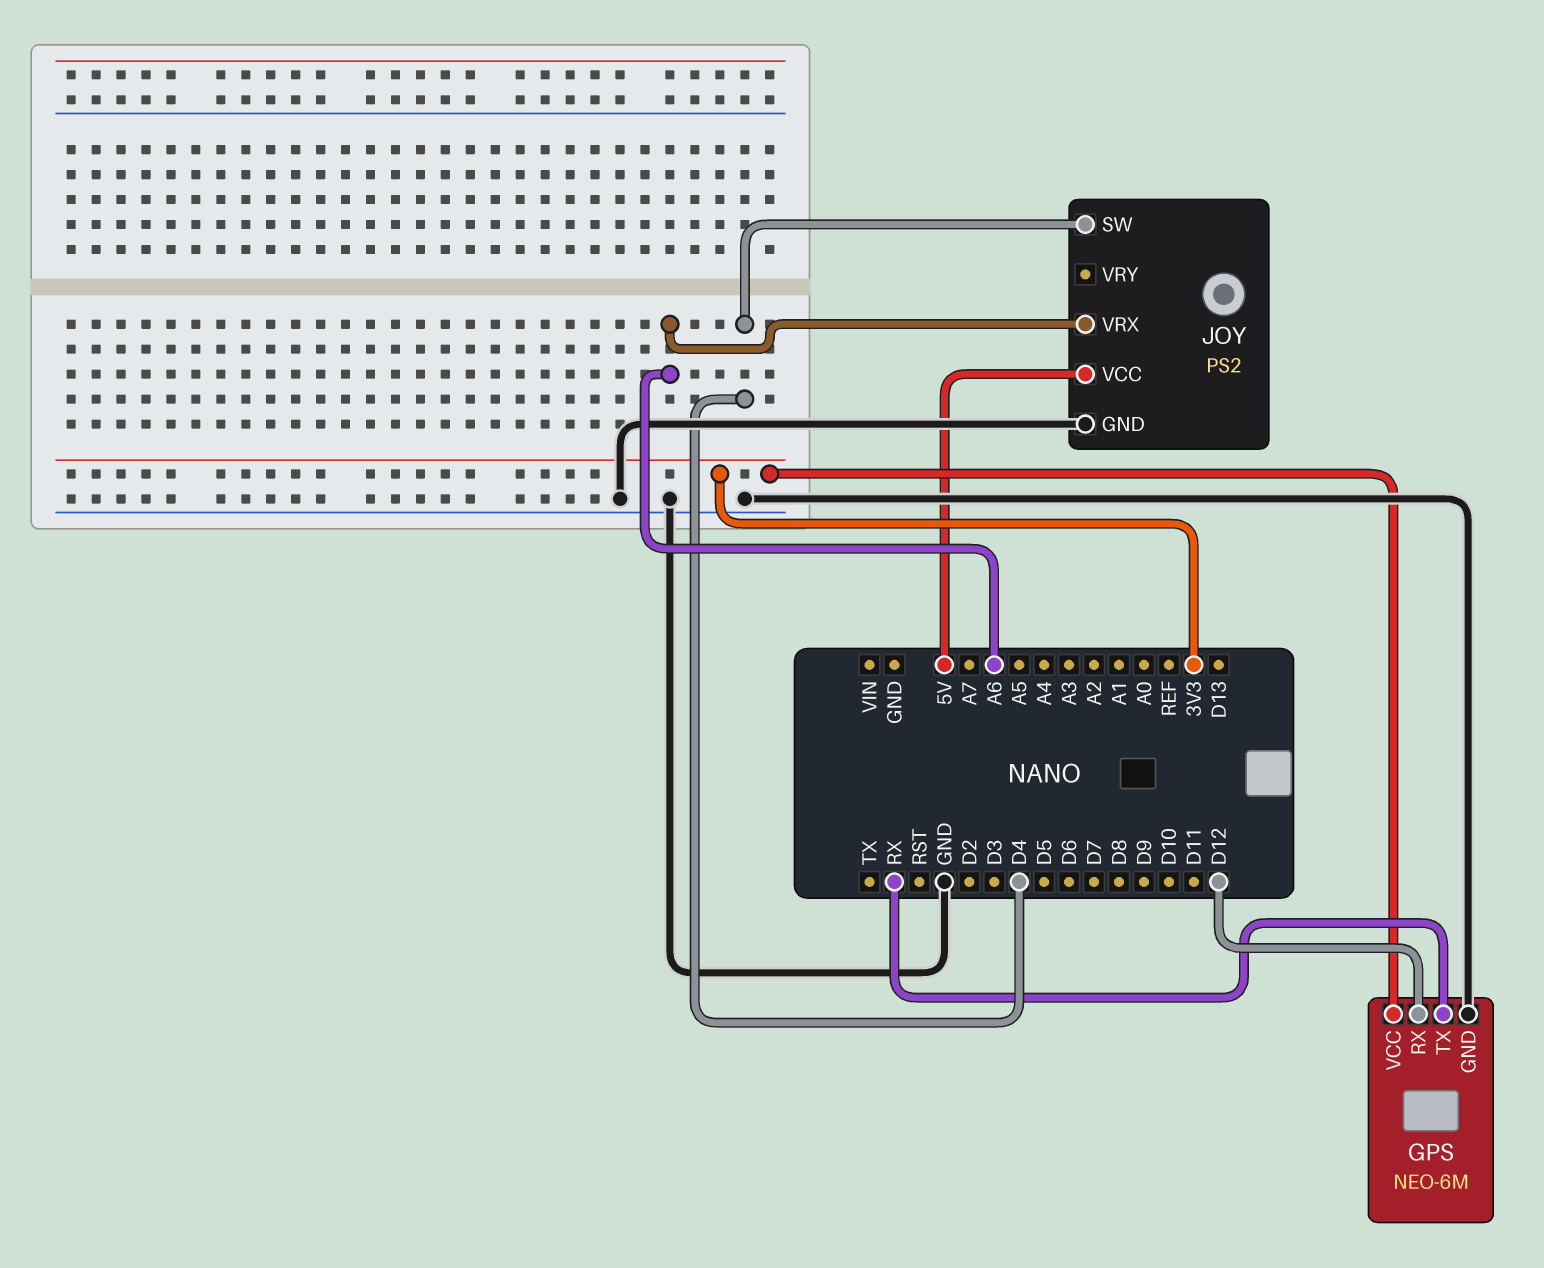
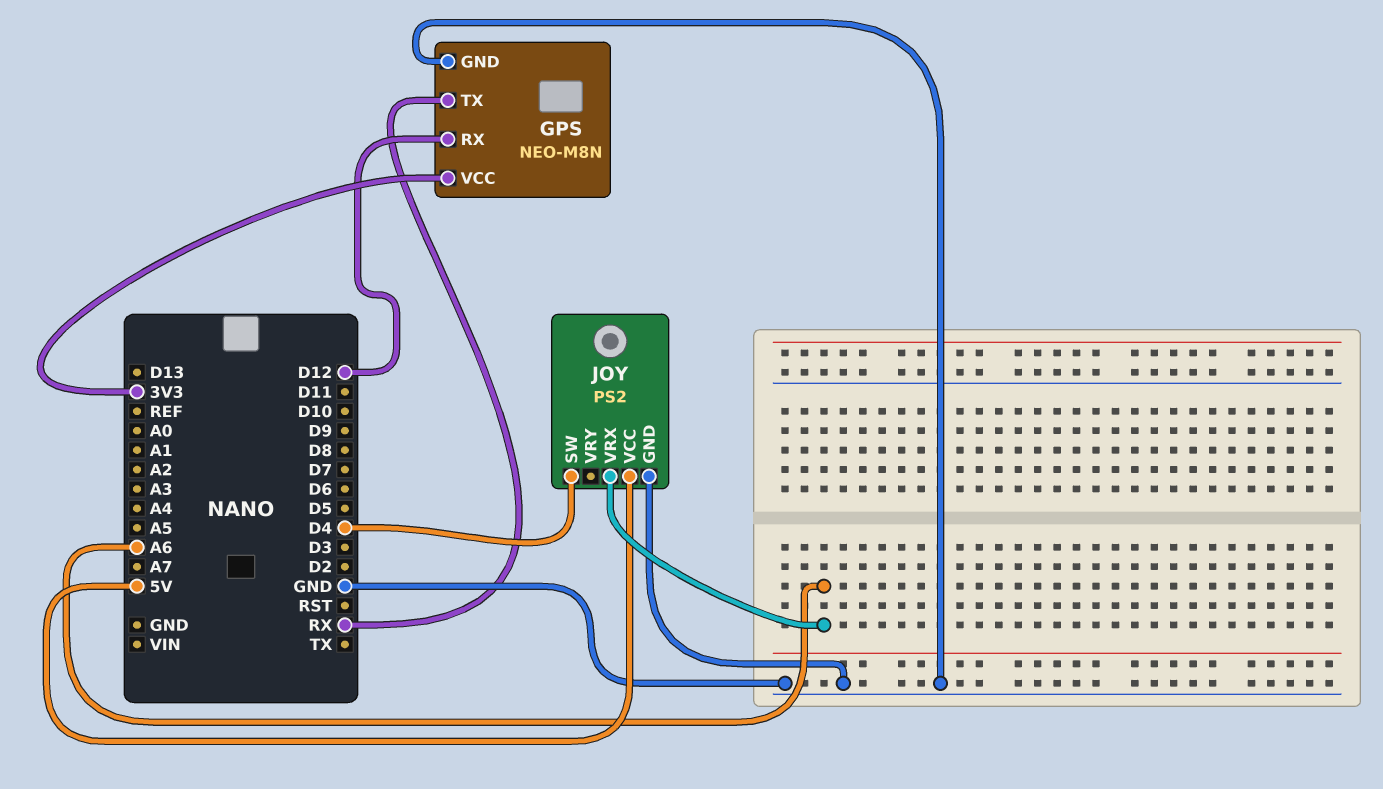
GPS: NEO-6M -> NEO-M8N

